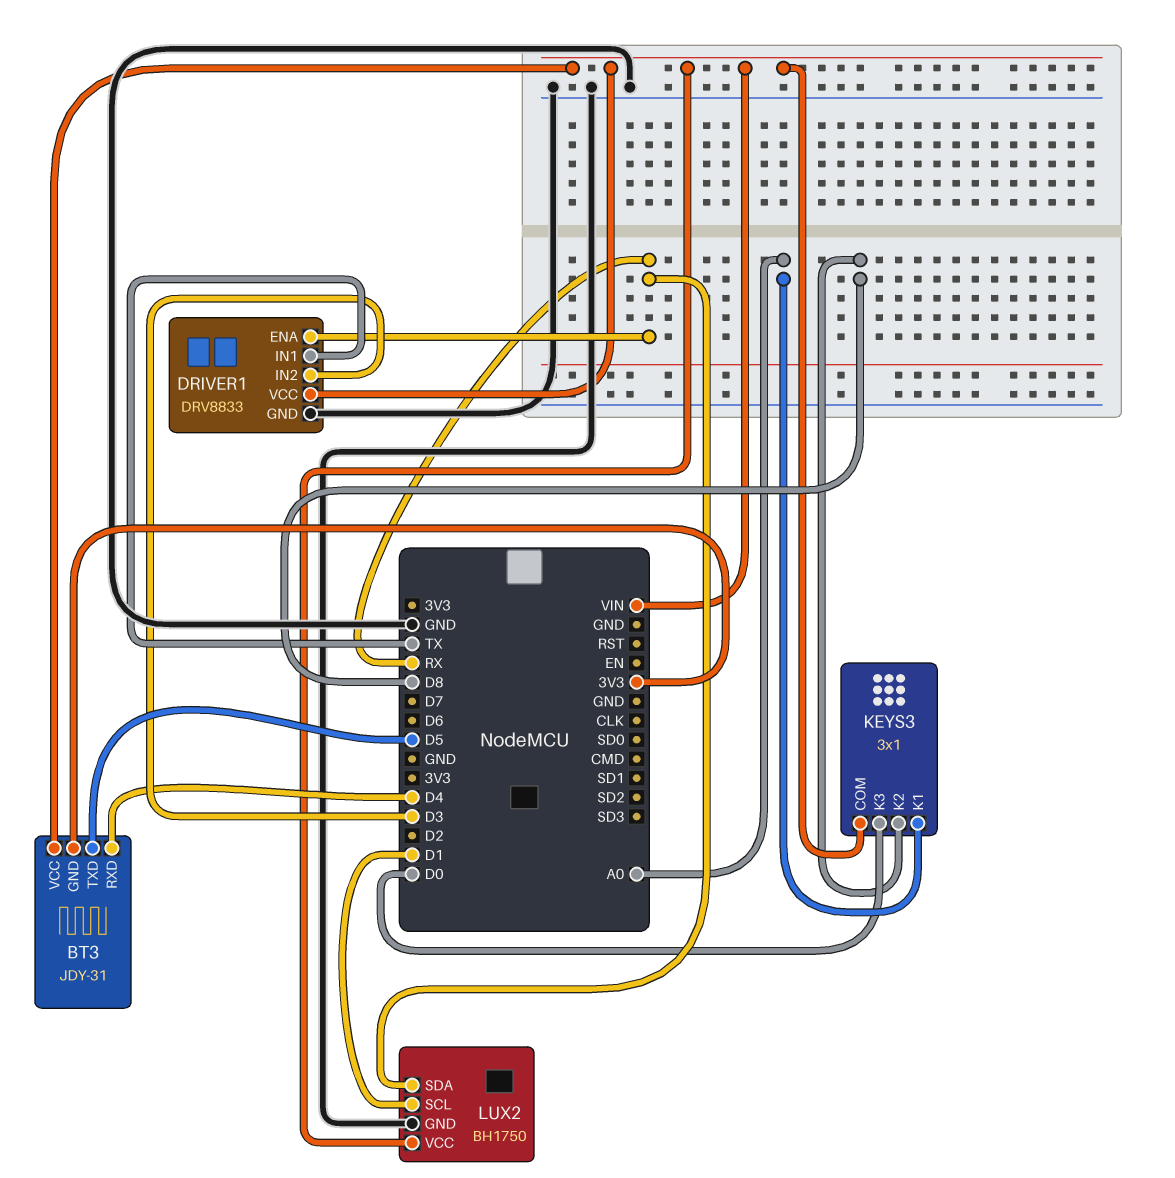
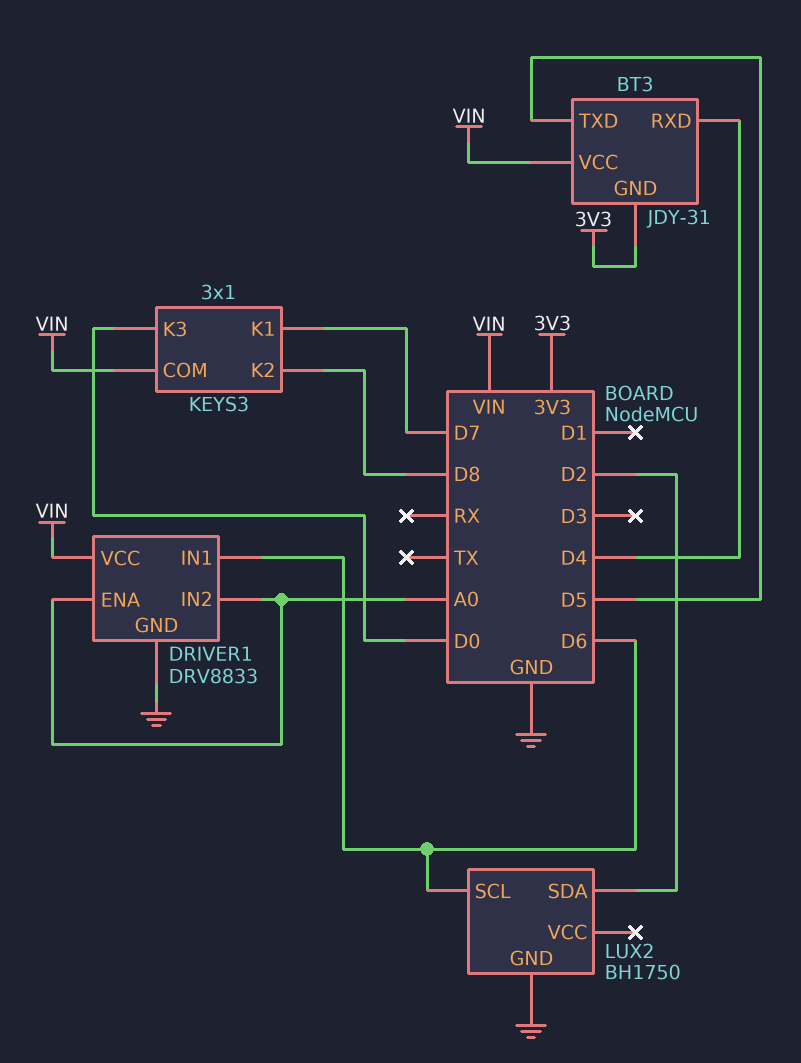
DRIVER1 pin ENA: RX -> A0
DRIVER1 pin IN1: TX -> D6
DRIVER1 pin IN2: D3 -> A0
KEYS3 pin K1: A0 -> D7
LUX2 pin SCL: D1 -> D6
LUX2 pin SDA: RX -> D2
LUX2 pin VCC: VIN -> none

